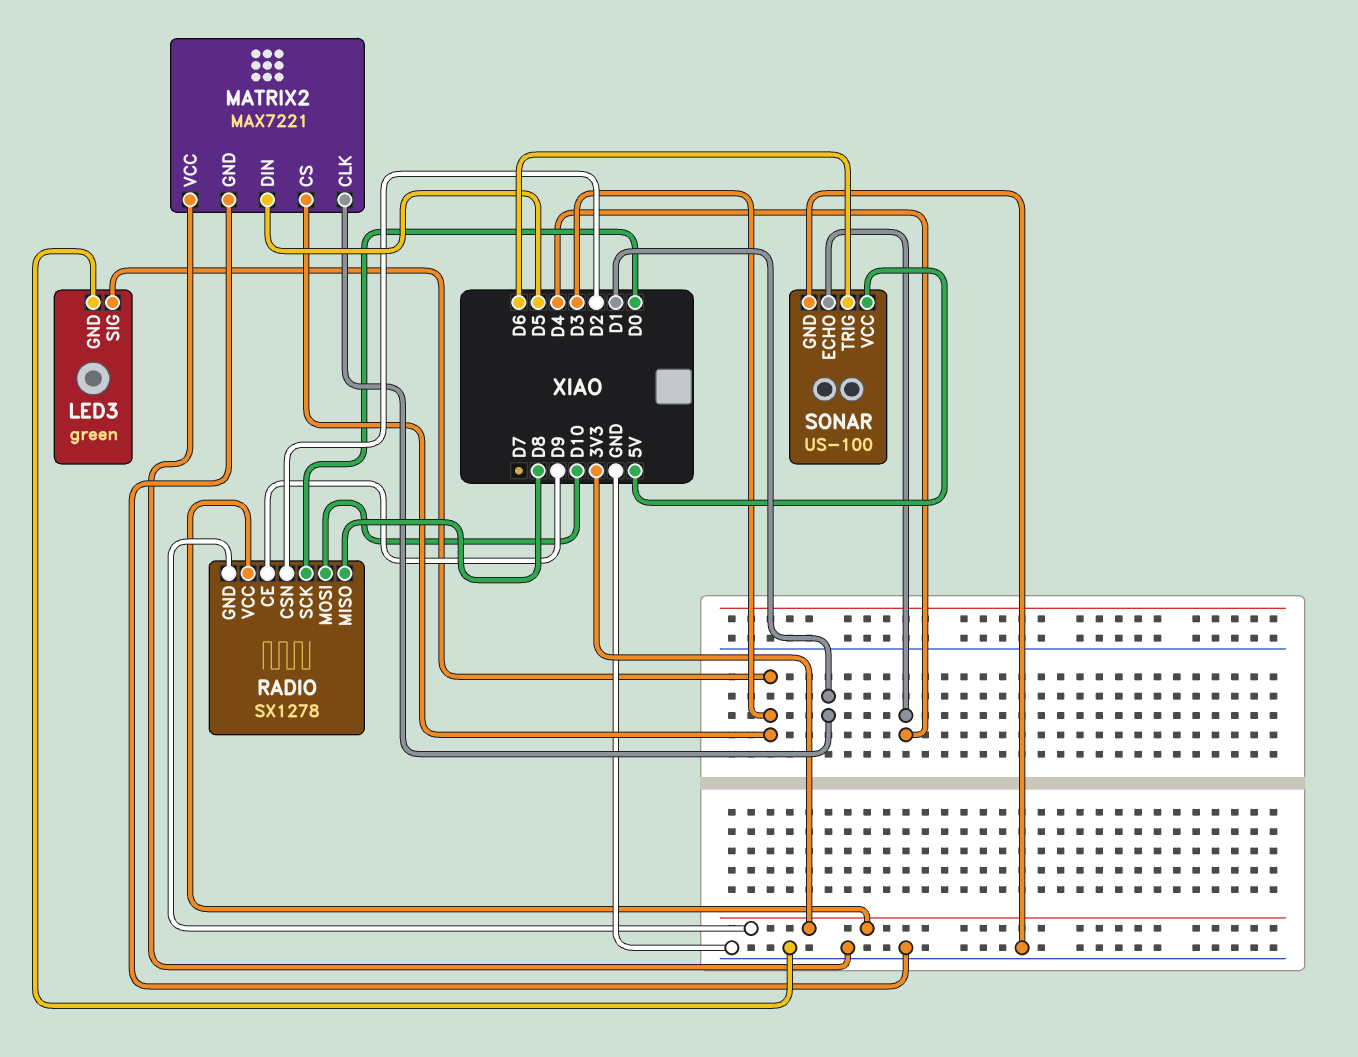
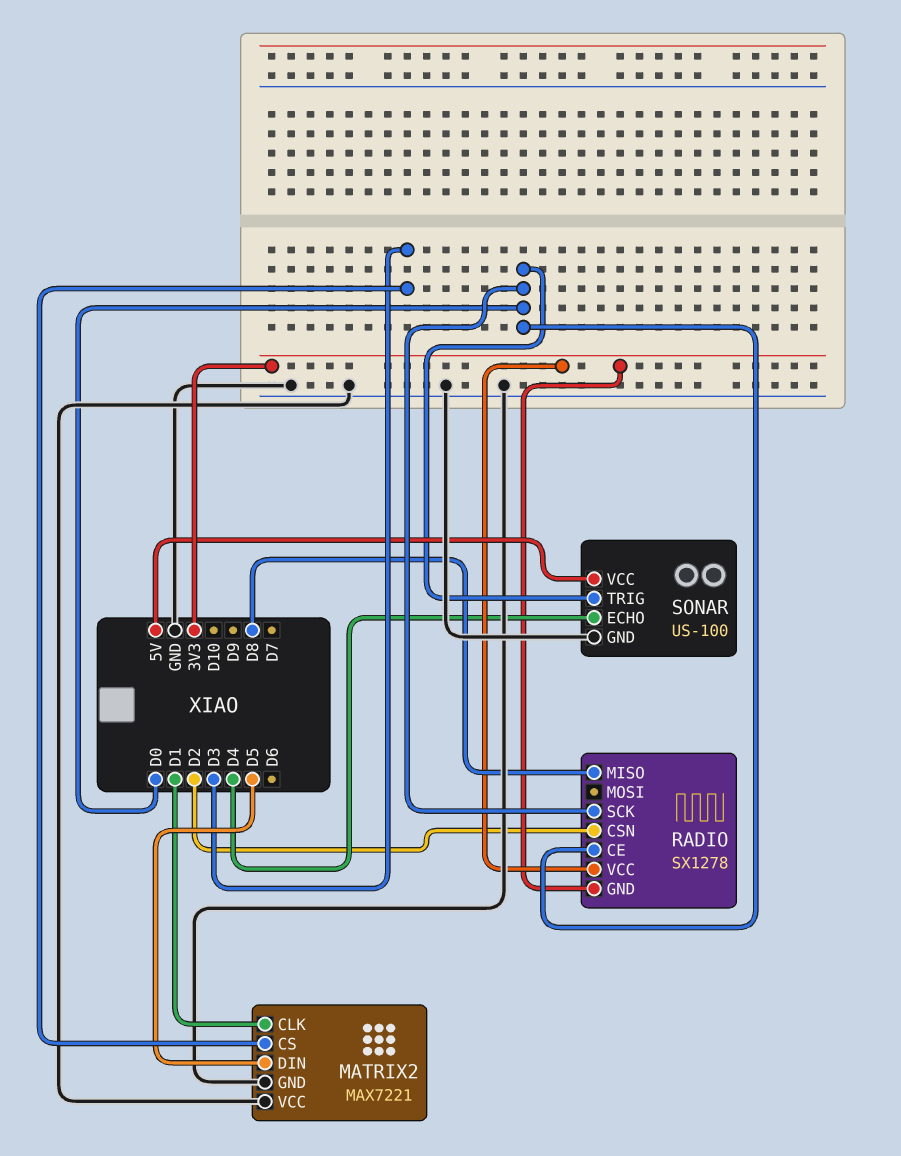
LED3: green -> none
LED3 pin GND: GND -> none
LED3 pin SIG: D3 -> none
RADIO pin CE: D9 -> D0
RADIO pin MOSI: D10 -> none
SONAR pin TRIG: D6 -> D0

